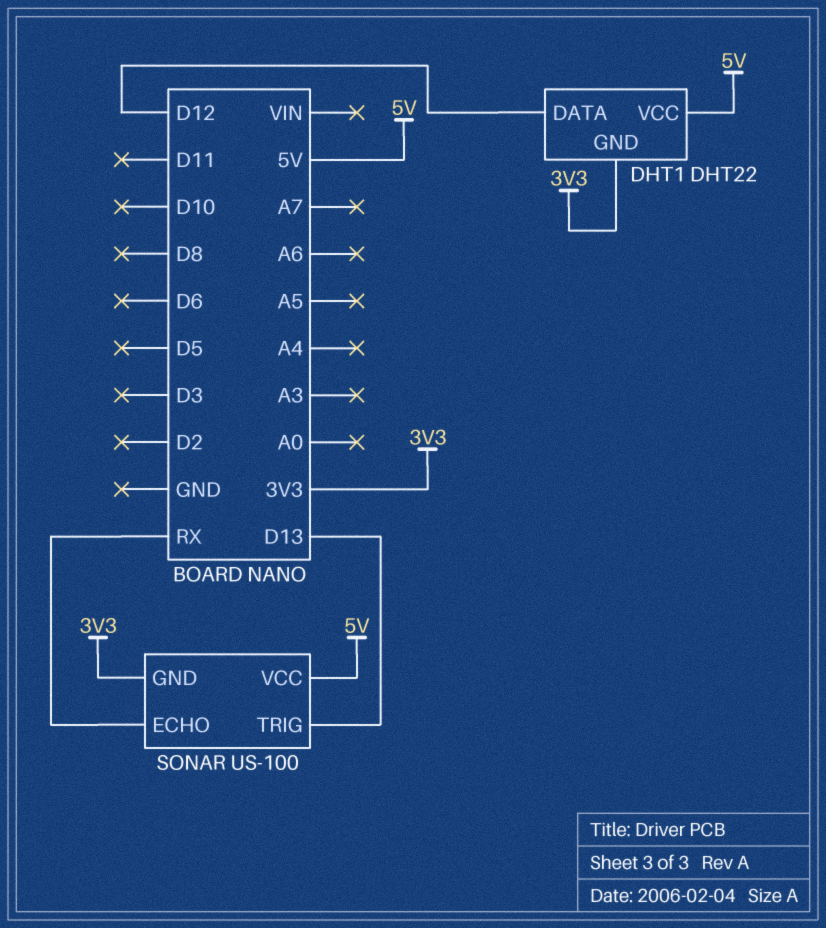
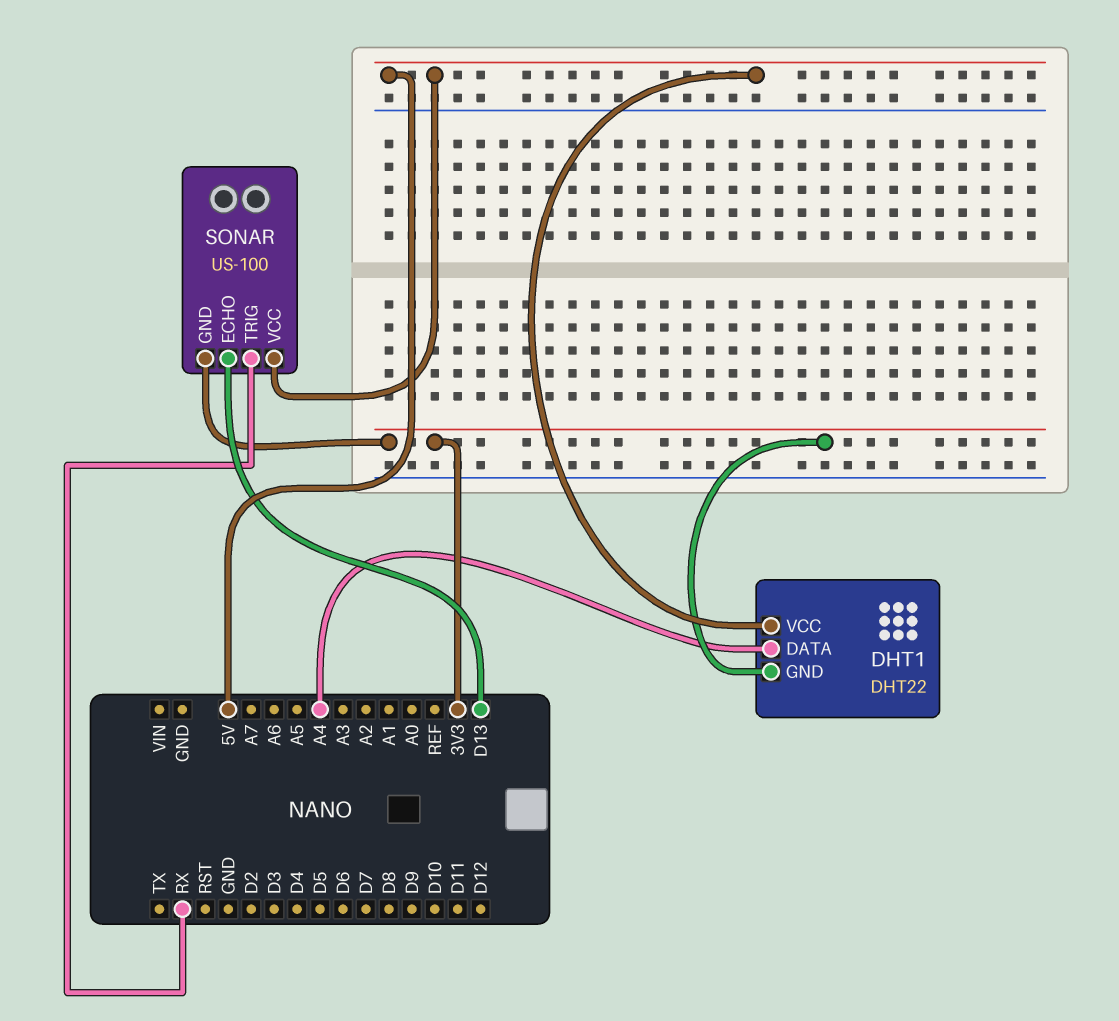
DHT1 pin DATA: D12 -> A4
SONAR pin ECHO: RX -> D13
SONAR pin TRIG: D13 -> RX

